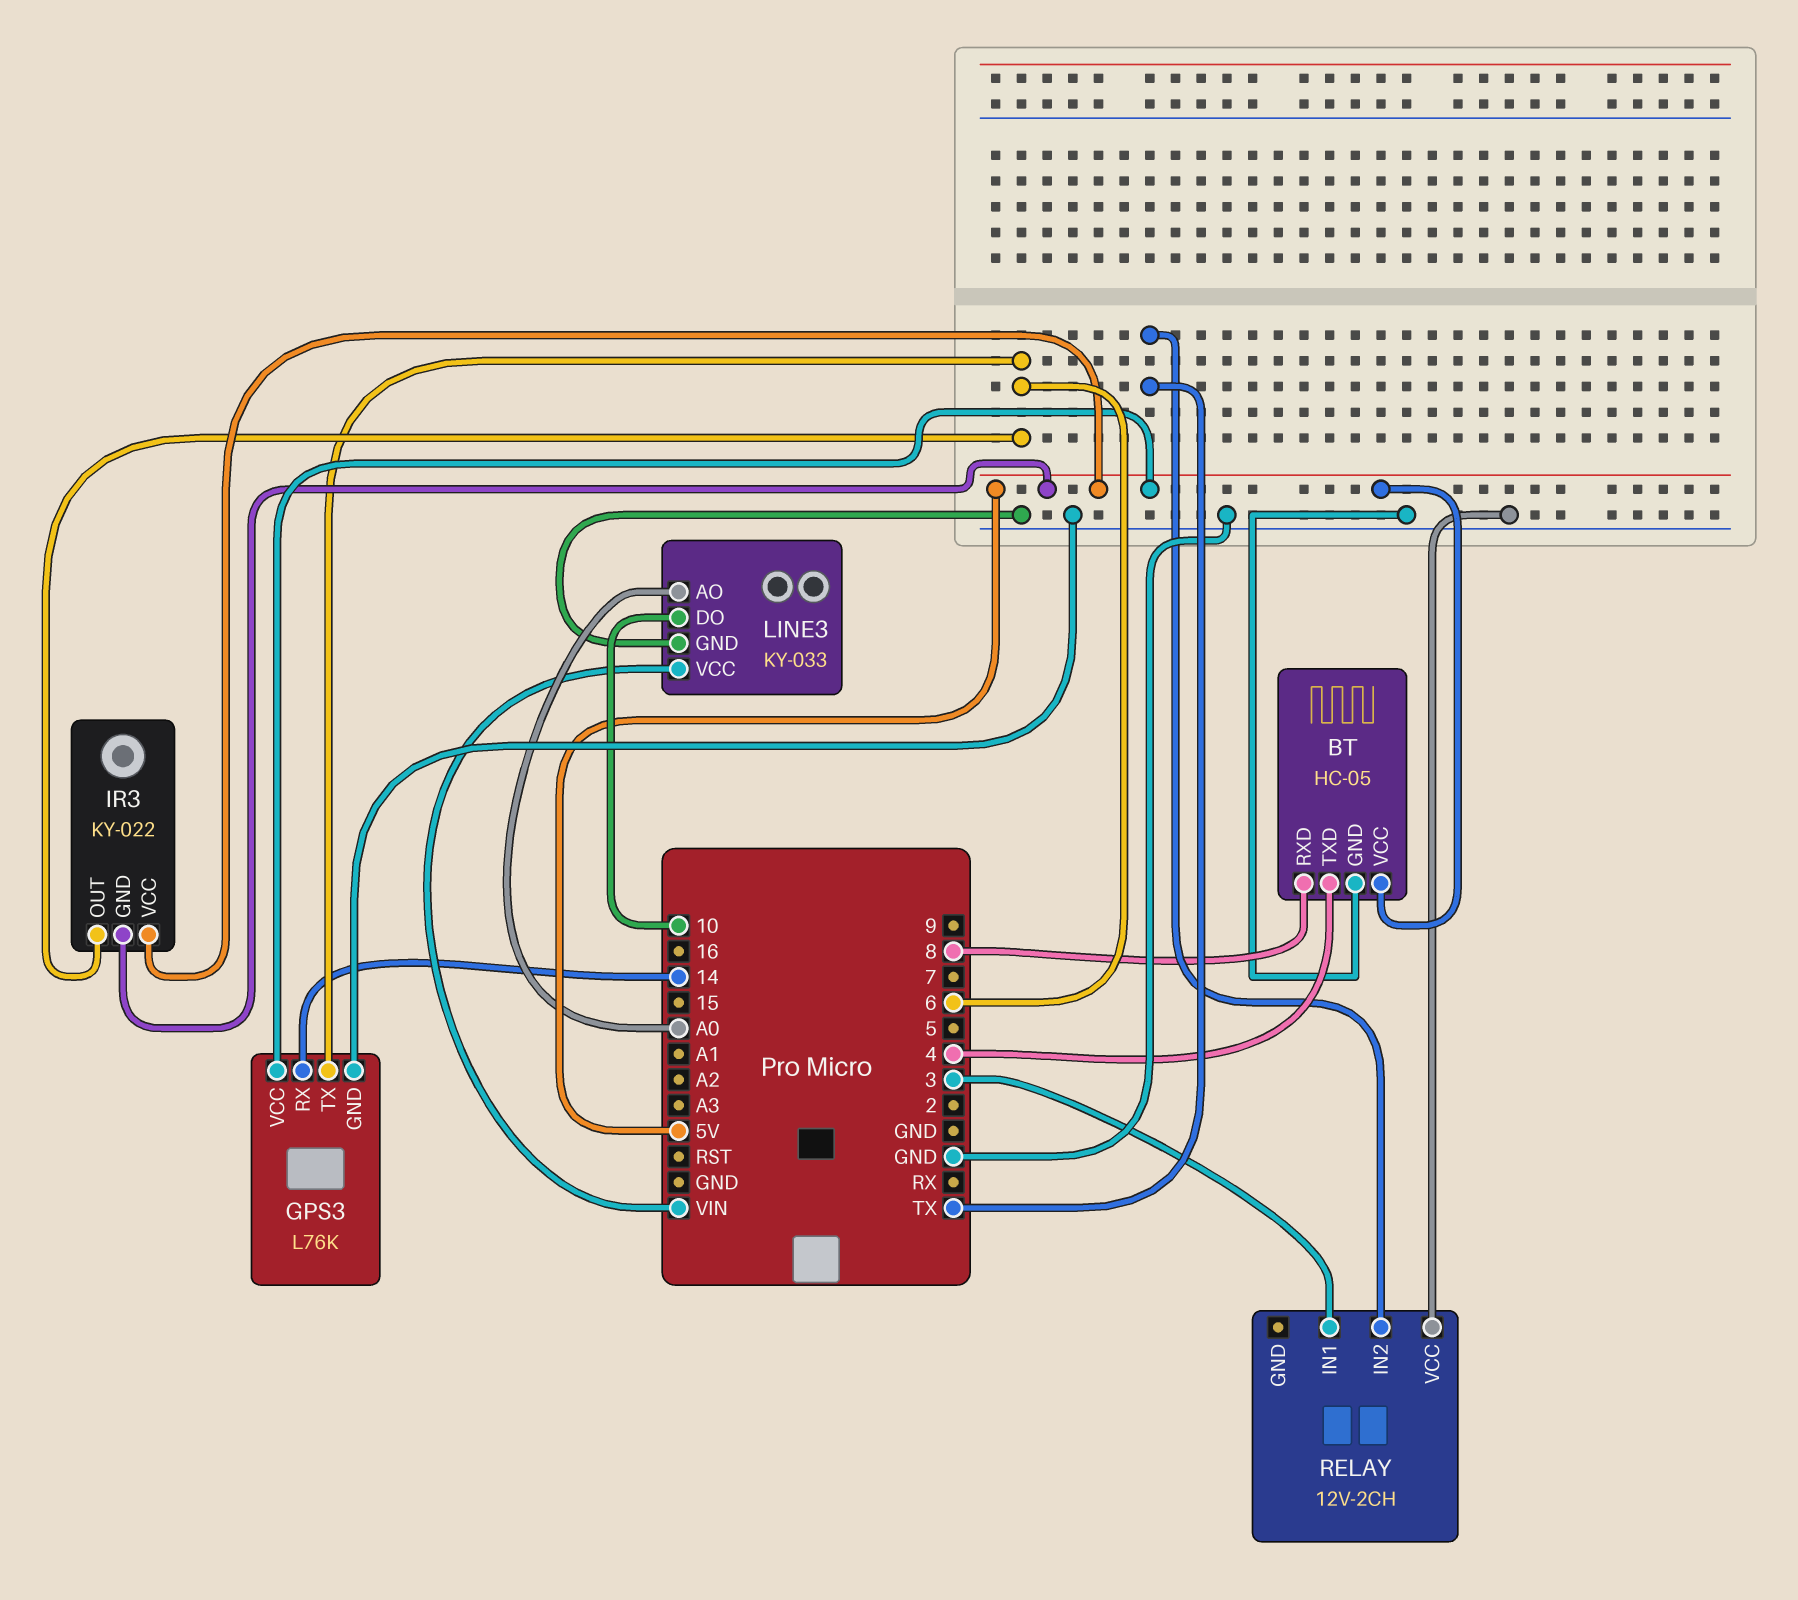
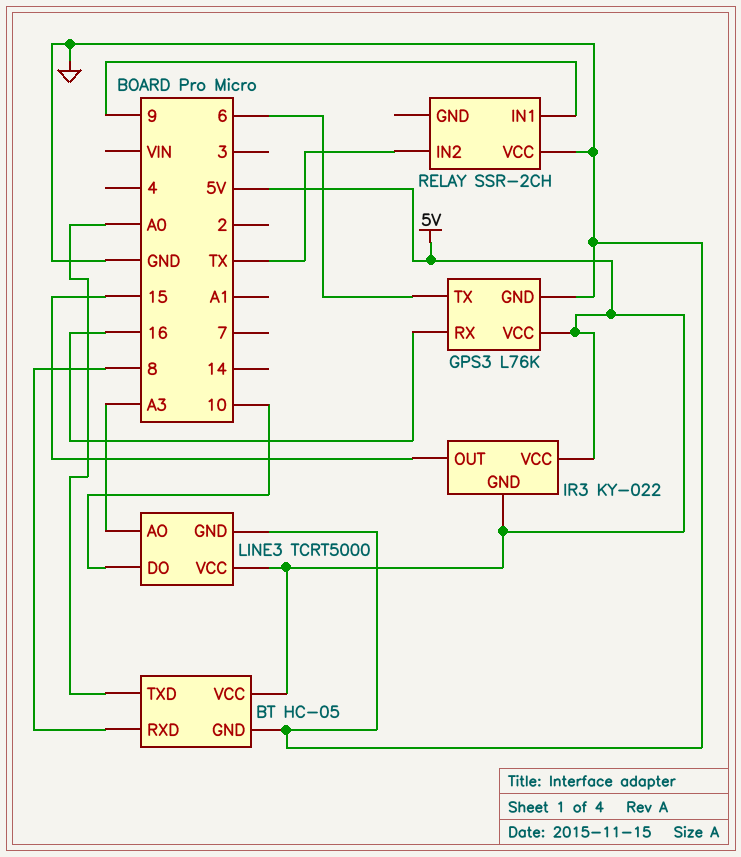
BT pin TXD: 4 -> A0
GPS3 pin RX: 14 -> 16
IR3 pin OUT: 6 -> 15
LINE3: KY-033 -> TCRT5000
LINE3 pin AO: A0 -> A3
LINE3 pin VCC: VIN -> 5V
RELAY: 12V-2CH -> SSR-2CH
RELAY pin IN1: 3 -> 9

